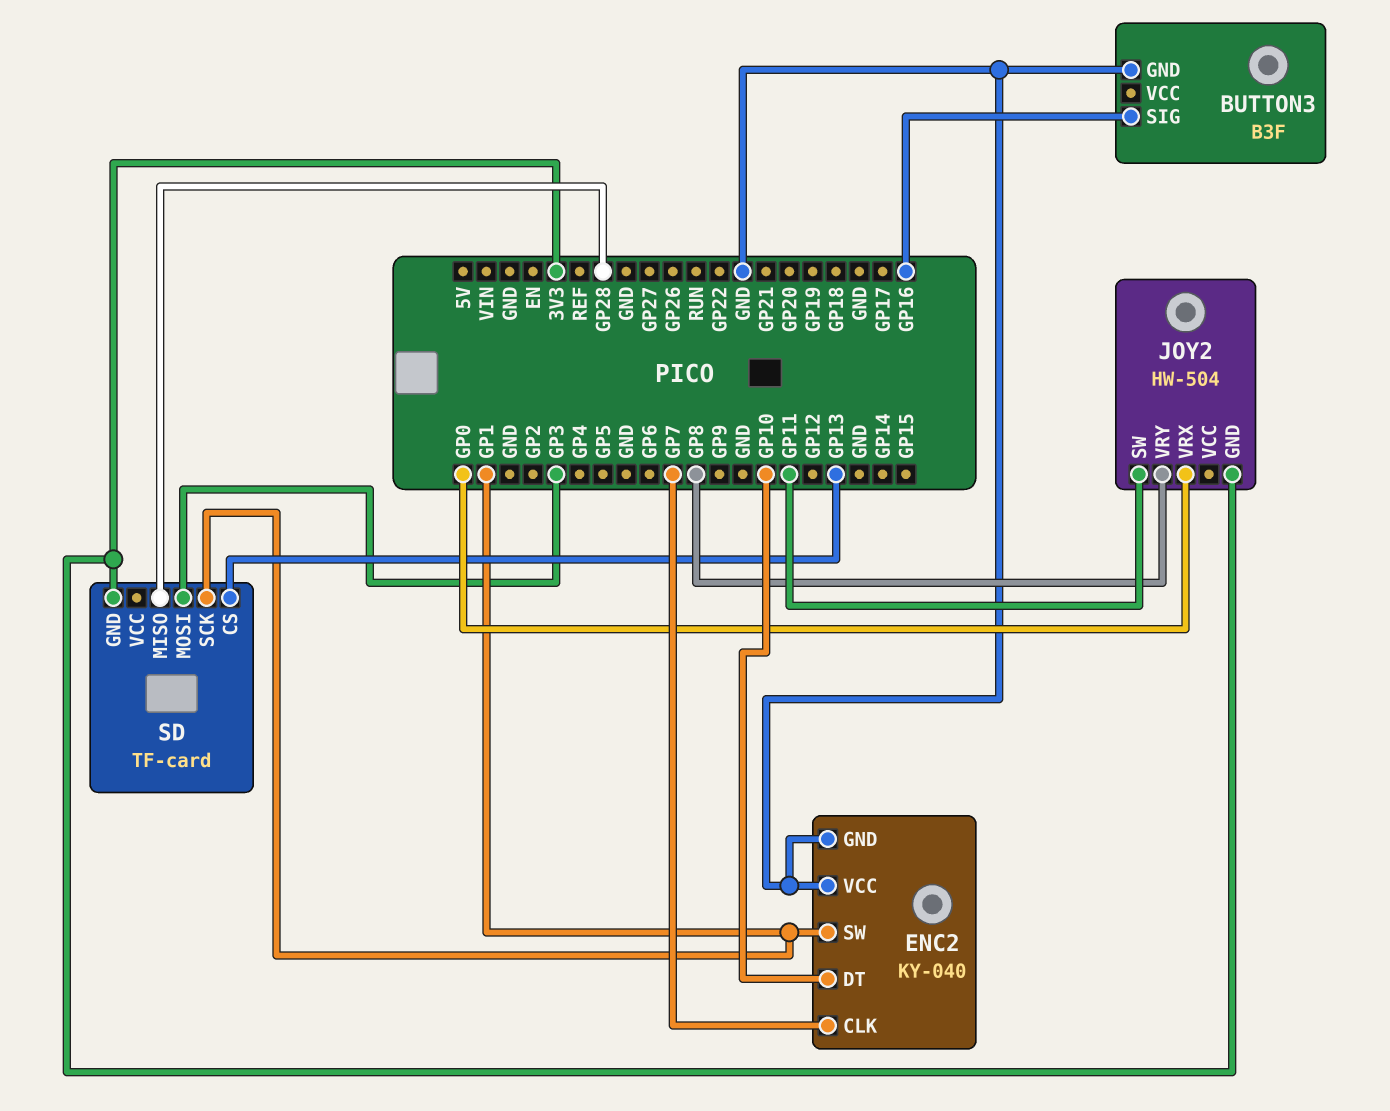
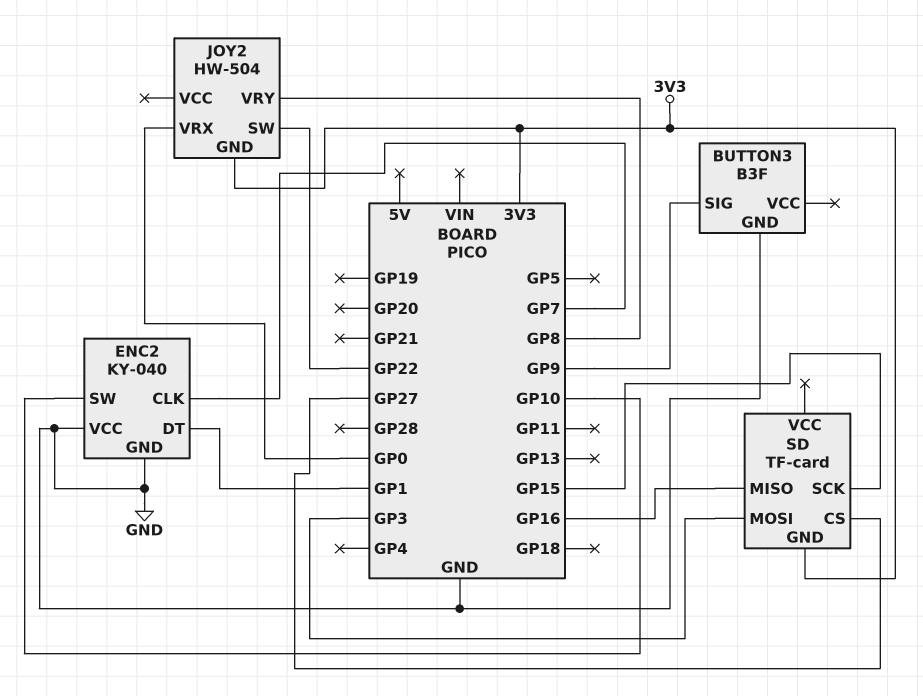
BUTTON3 pin SIG: GP16 -> GP9
ENC2 pin DT: GP10 -> GP1
ENC2 pin SW: GP1 -> GP10
JOY2 pin SW: GP11 -> GP22
SD pin CS: GP13 -> GP27
SD pin MISO: GP28 -> GP16
SD pin SCK: GP1 -> GP15

